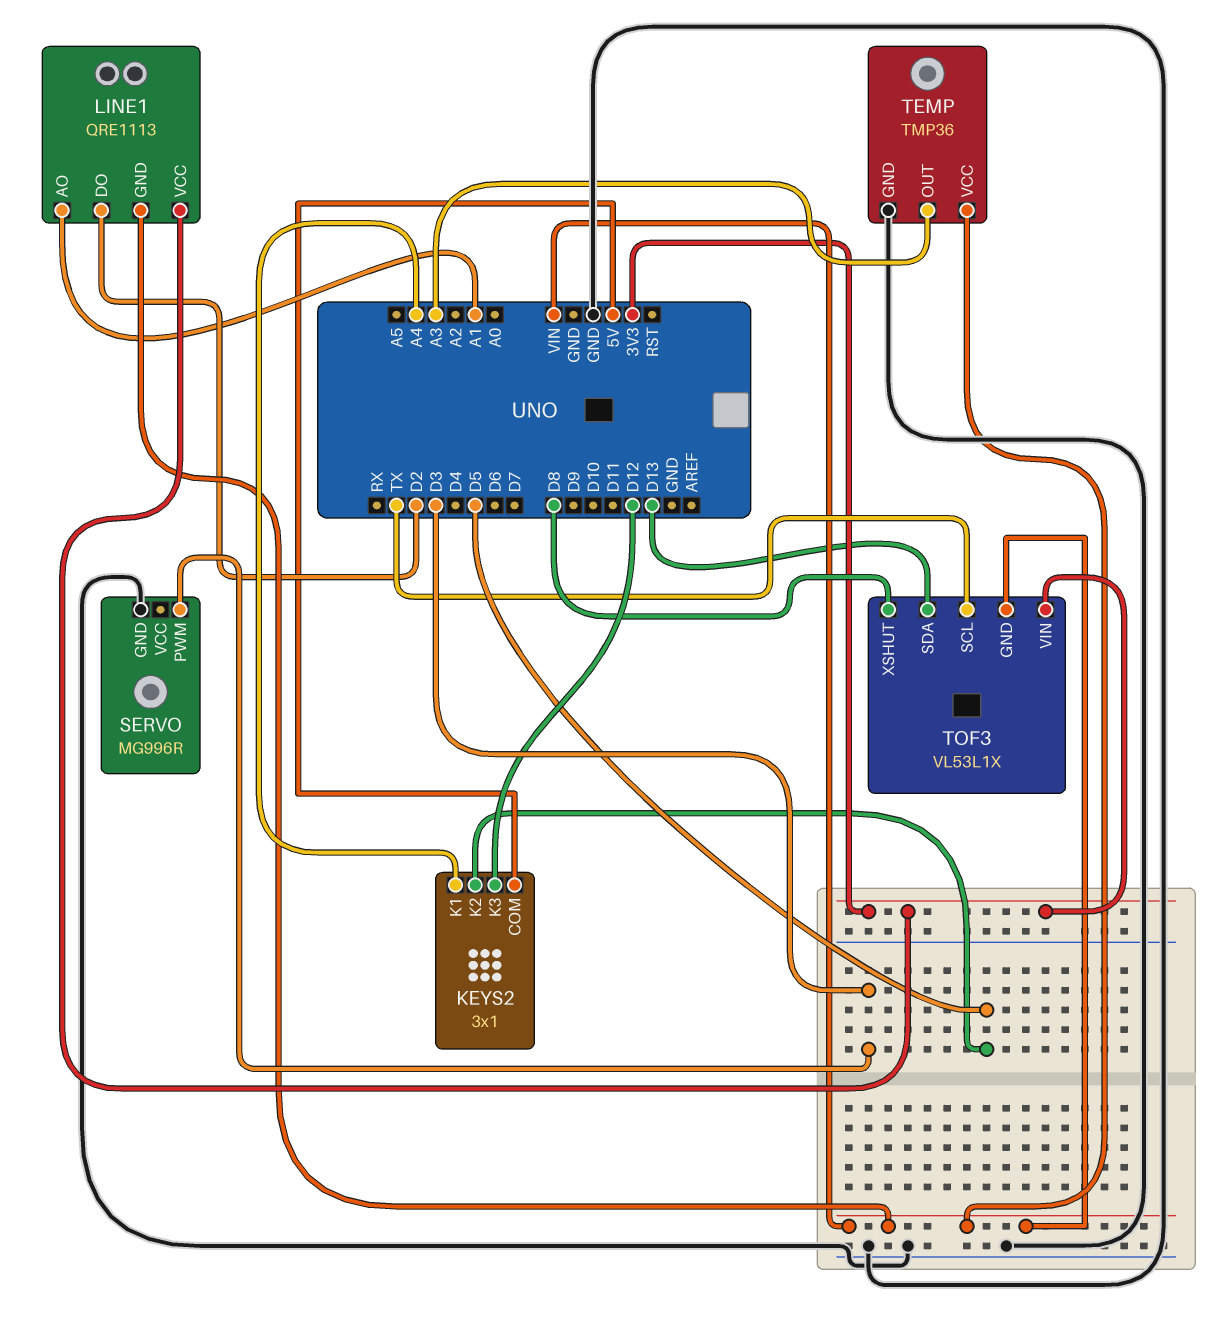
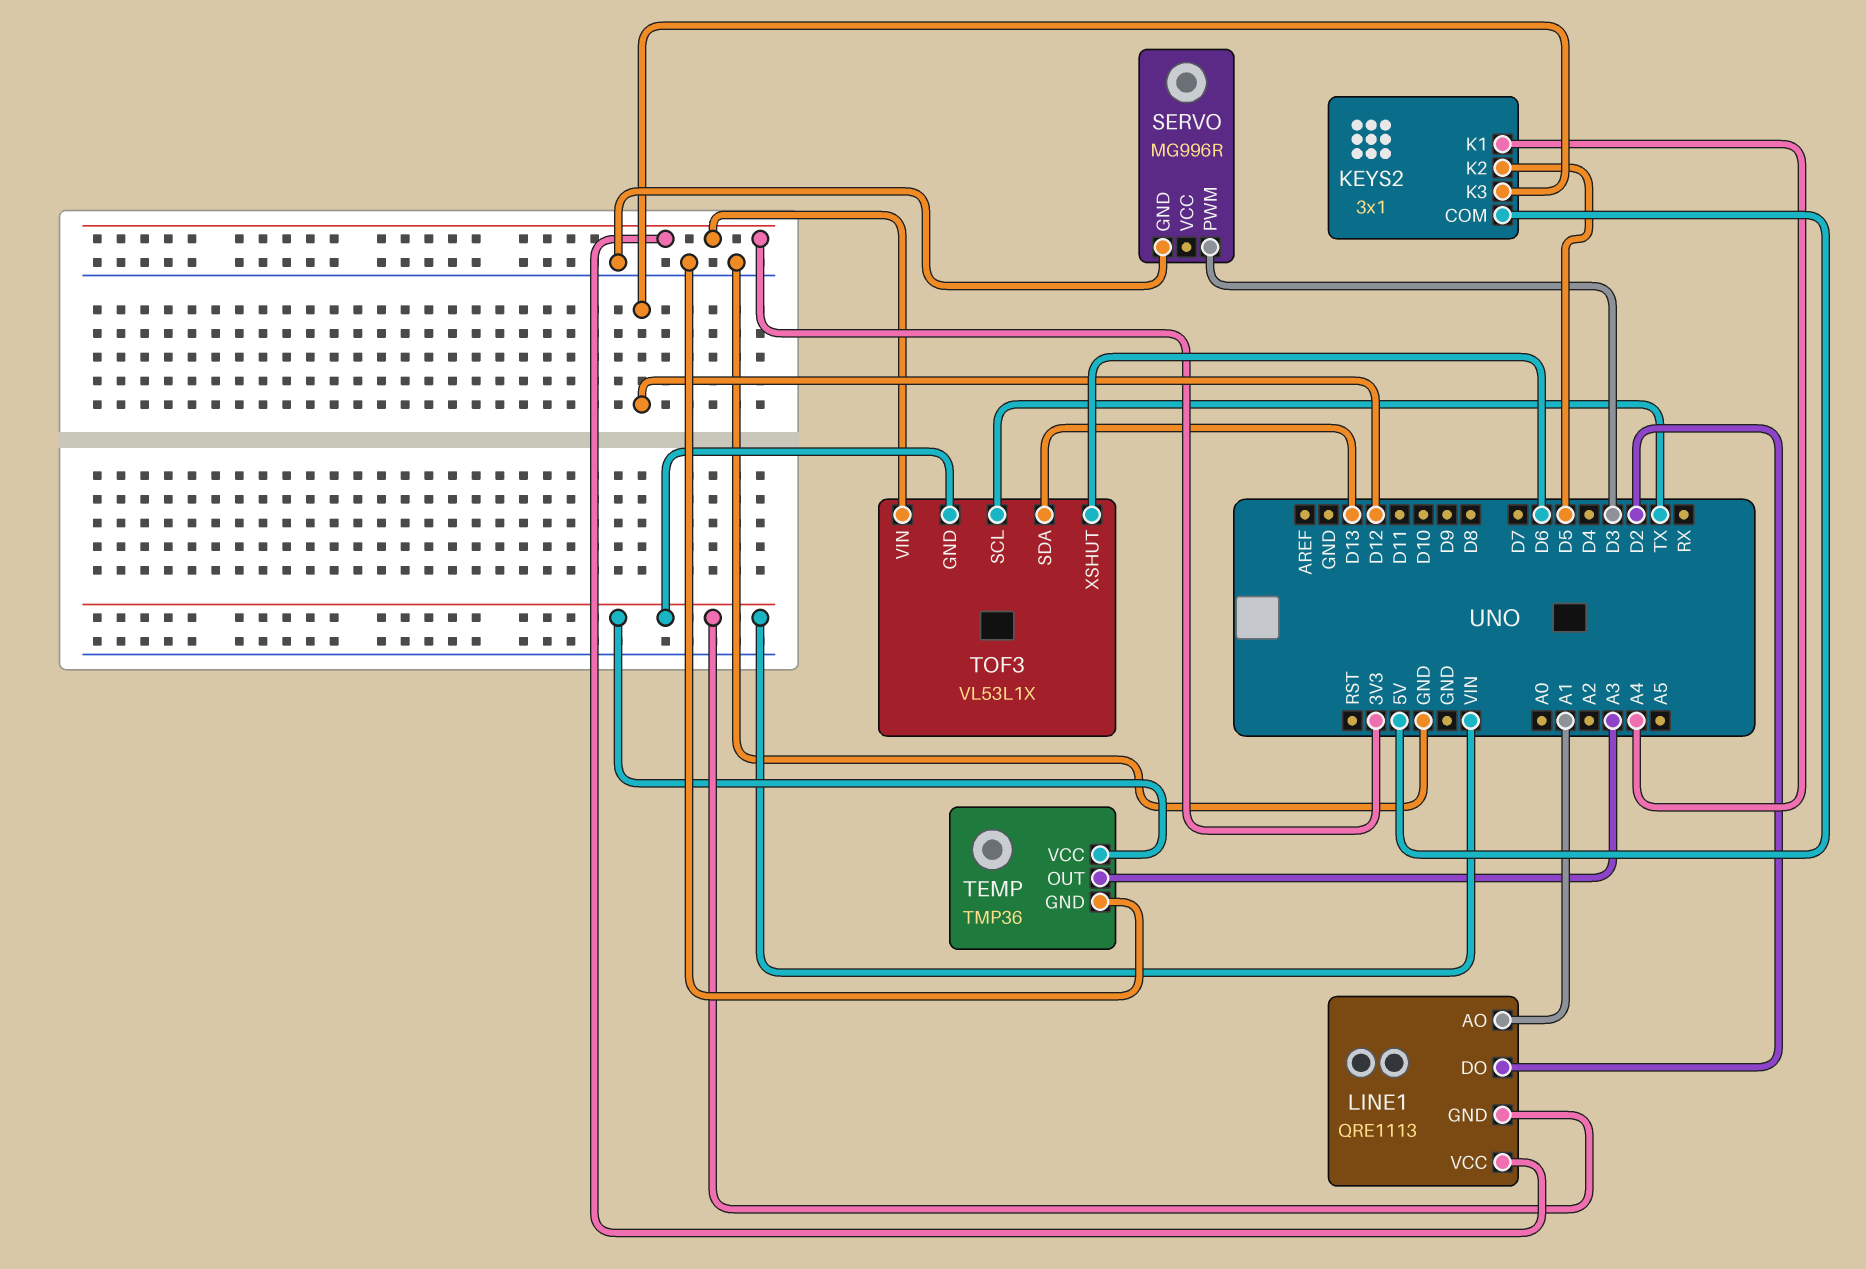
TOF3 pin XSHUT: D8 -> D6

